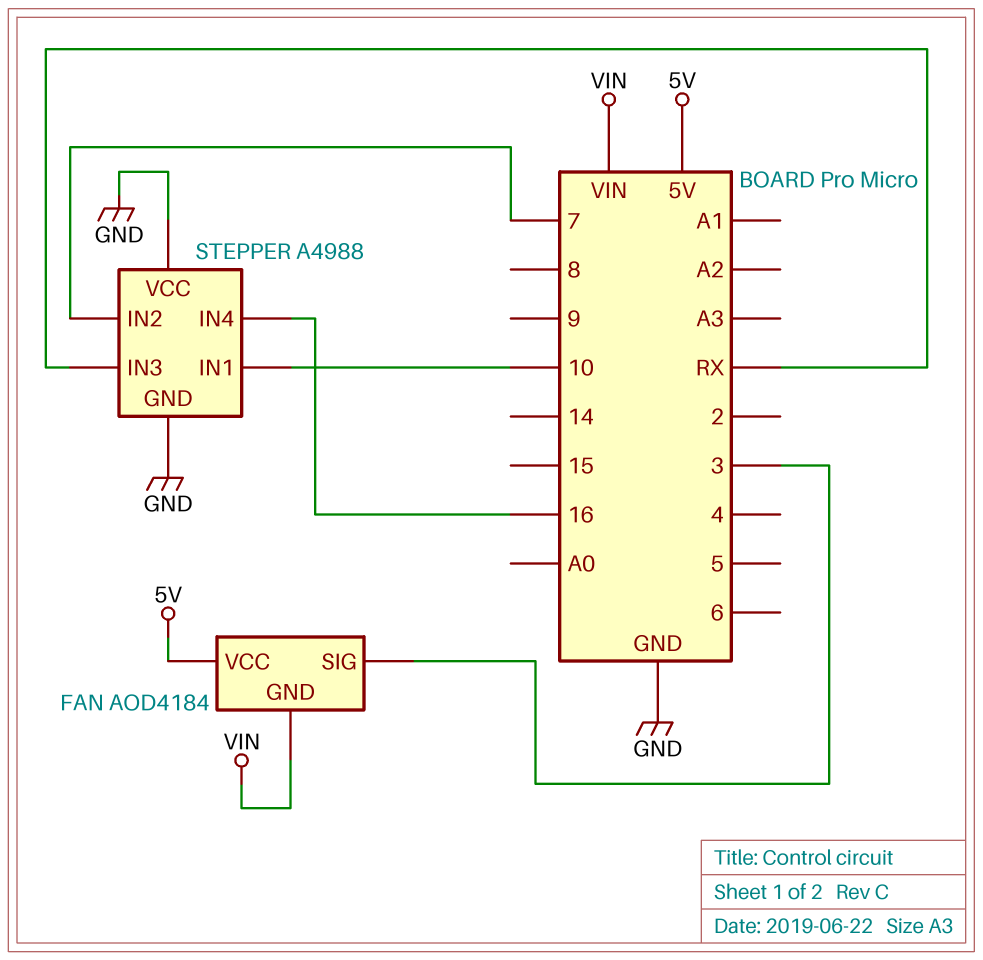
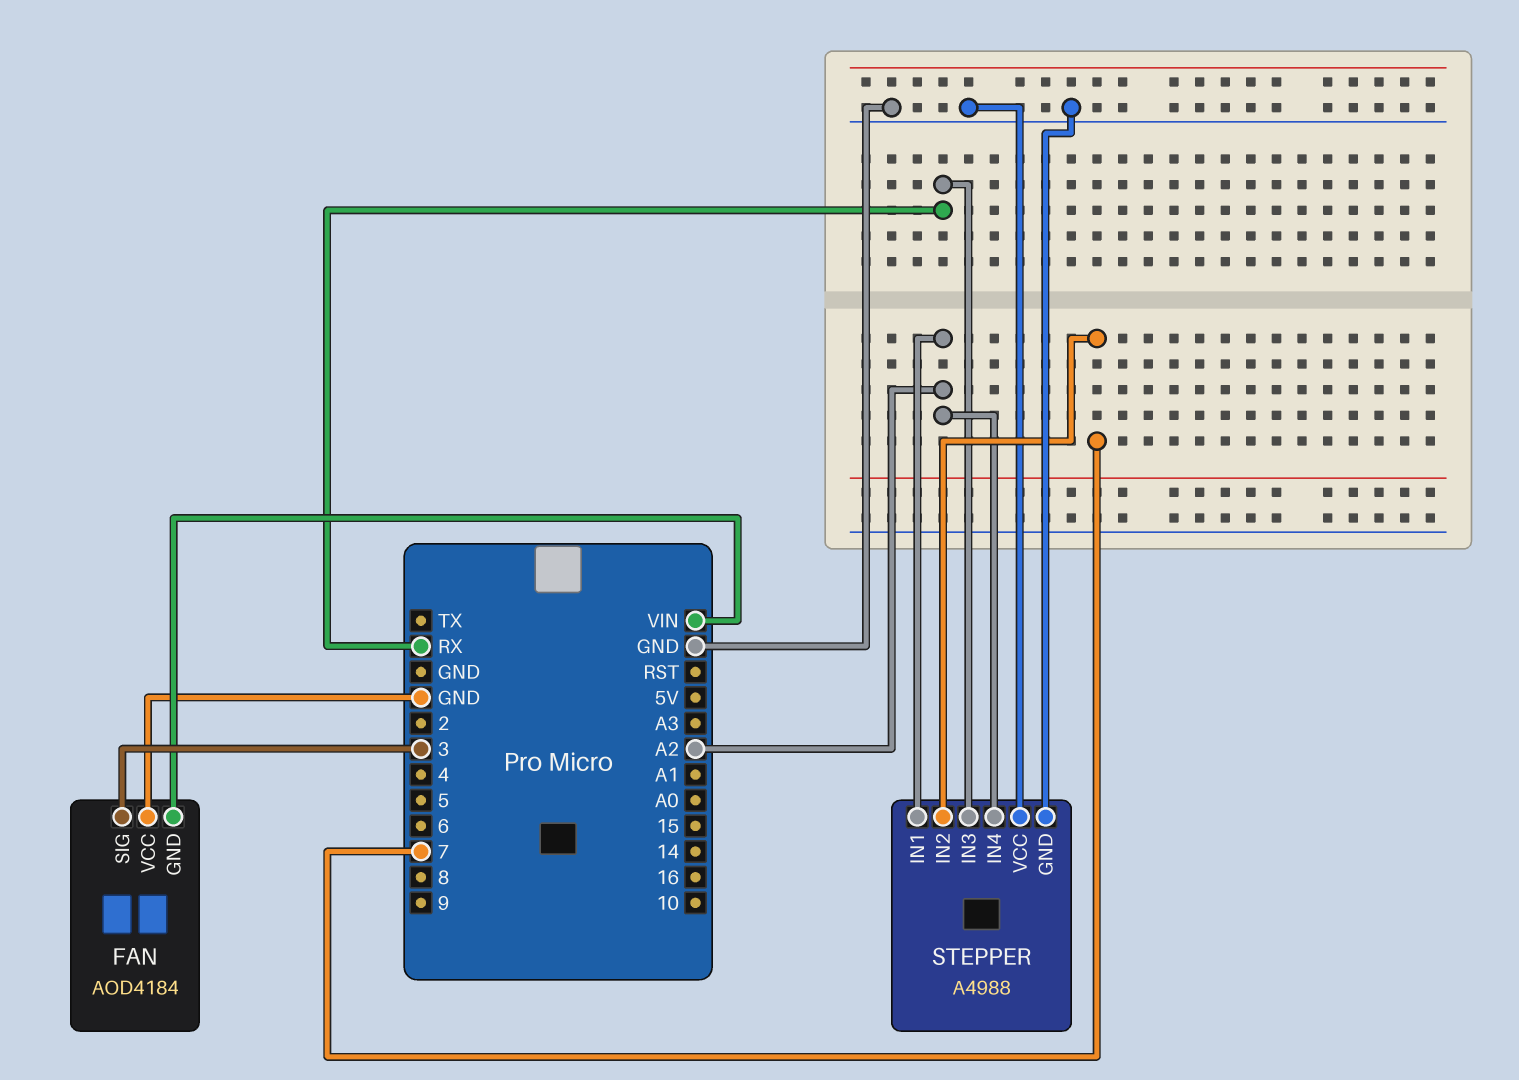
FAN pin VCC: 5V -> GND
STEPPER pin IN1: 10 -> A2
STEPPER pin IN4: 16 -> A2

